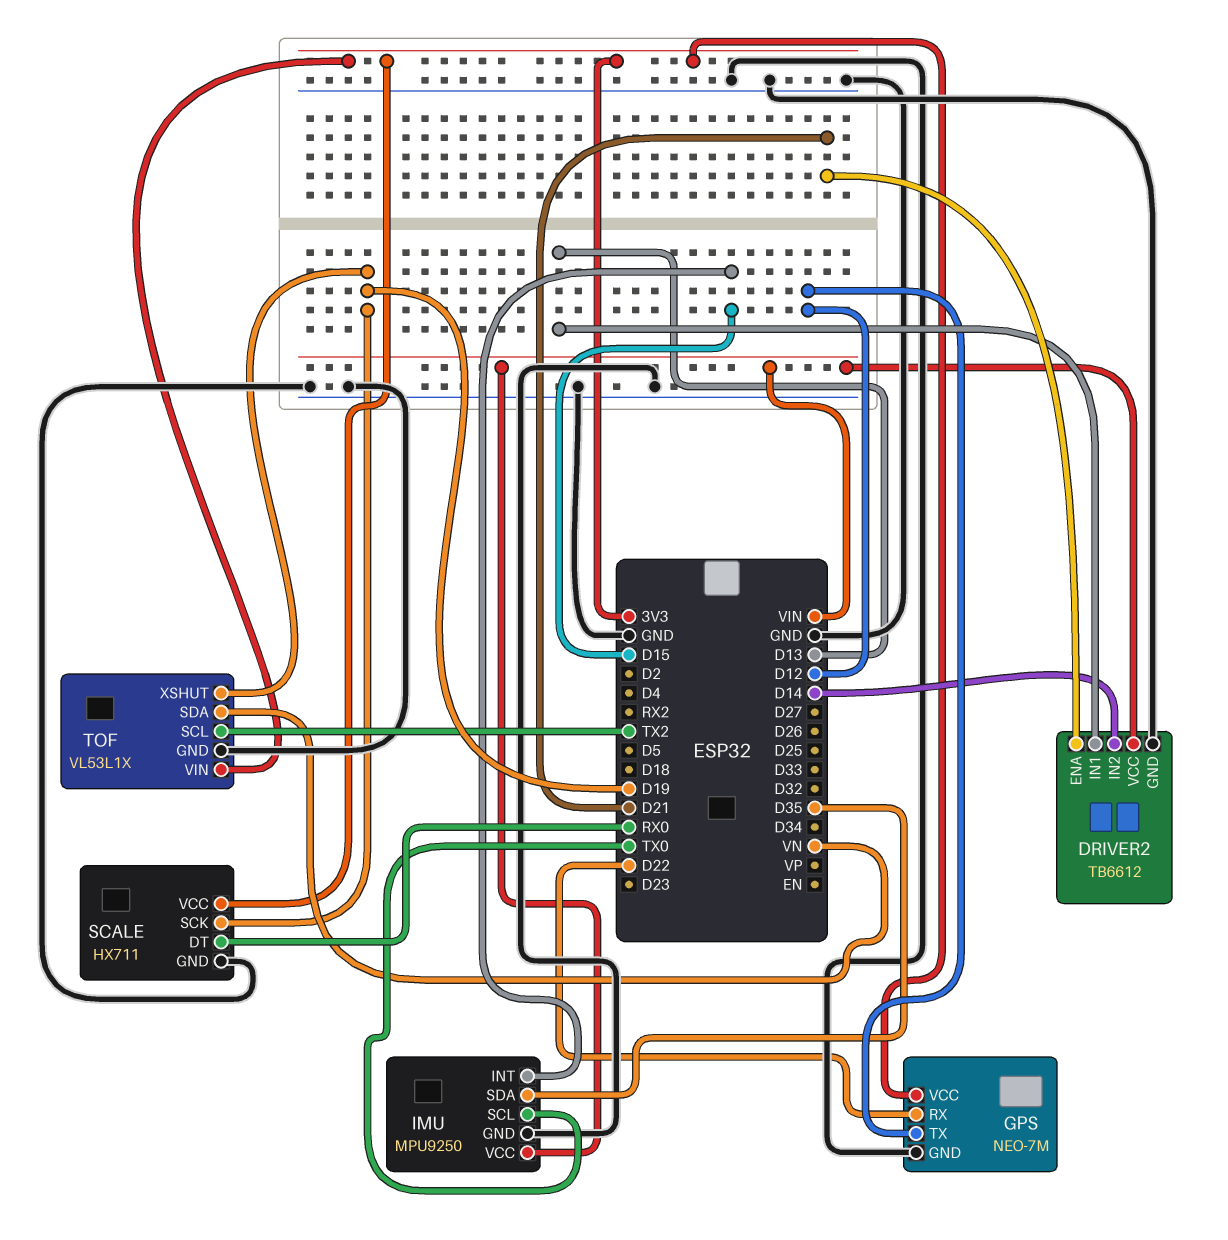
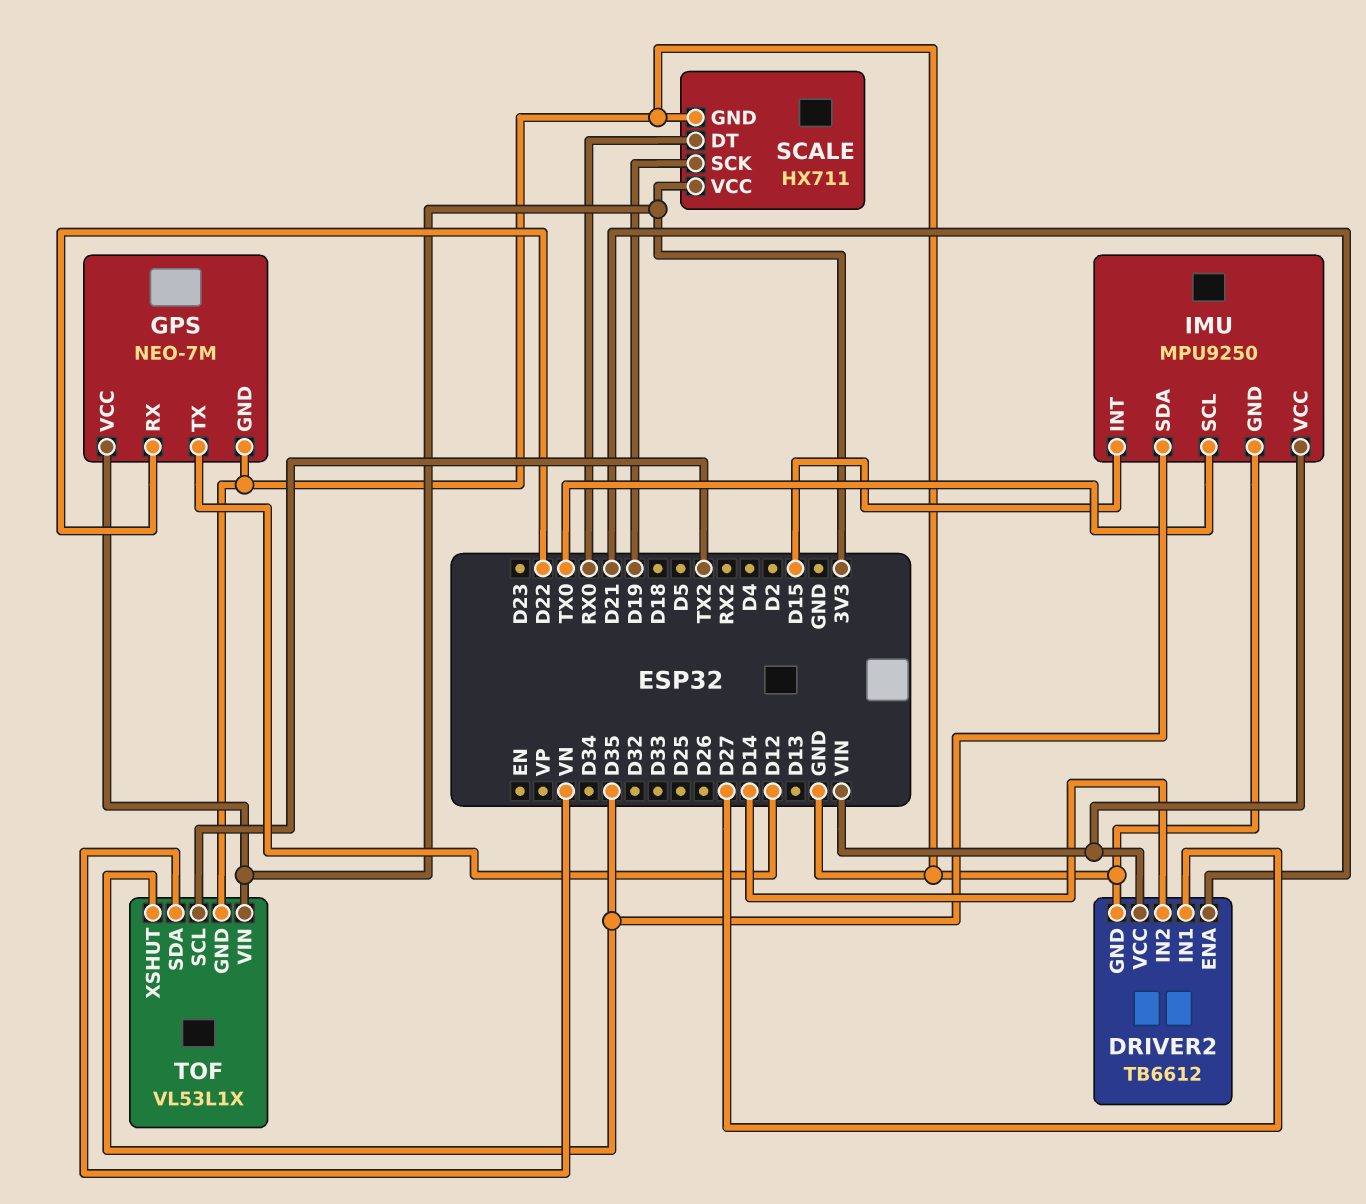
DRIVER2 pin IN1: D13 -> D27
TOF pin XSHUT: D19 -> D35

